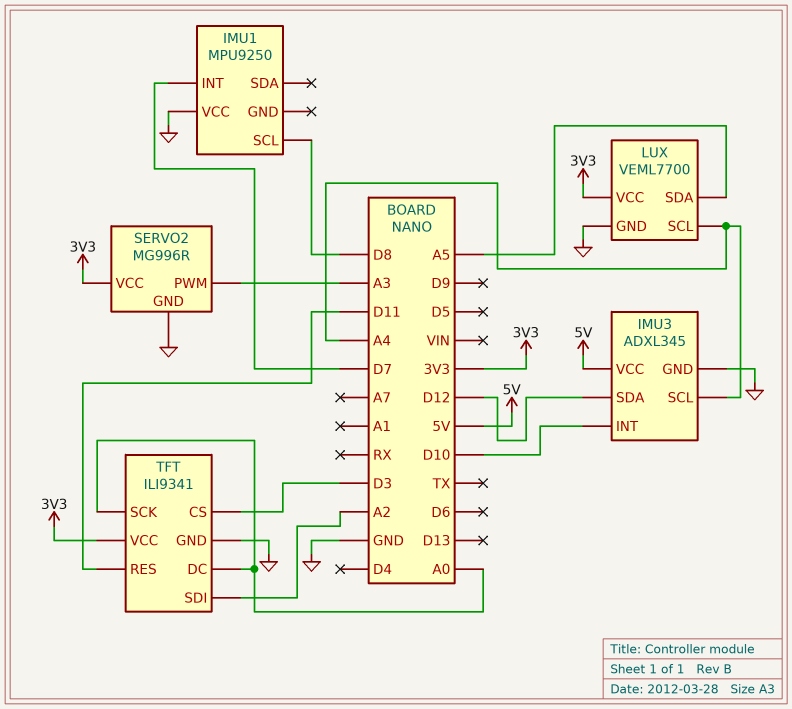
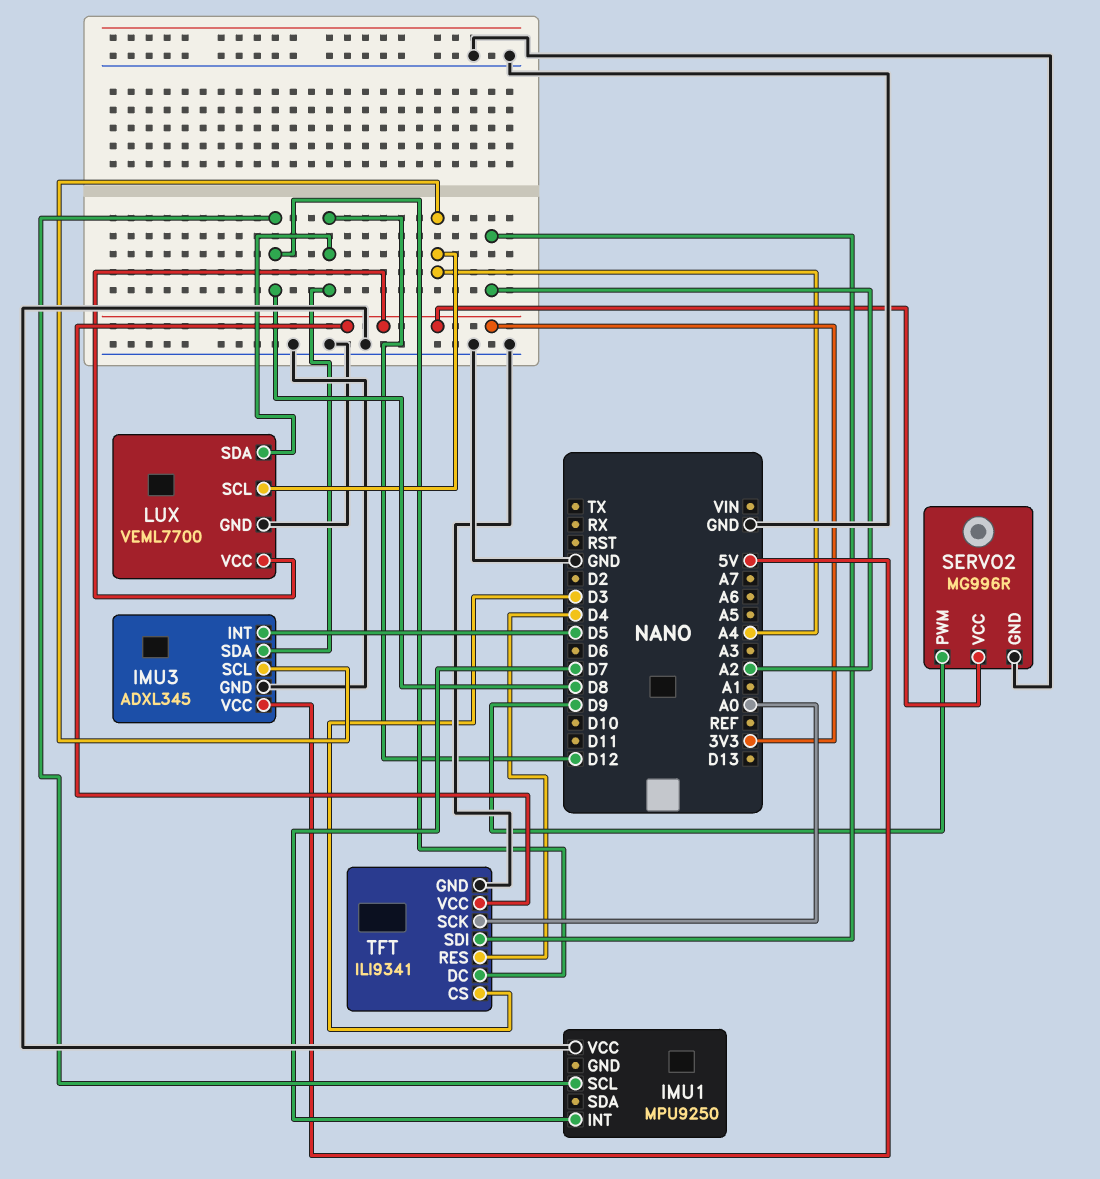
IMU3 pin INT: D10 -> D5
LUX pin SDA: A5 -> D12
SERVO2 pin PWM: A3 -> D9
TFT pin DC: A0 -> D8
TFT pin RES: D11 -> D4

